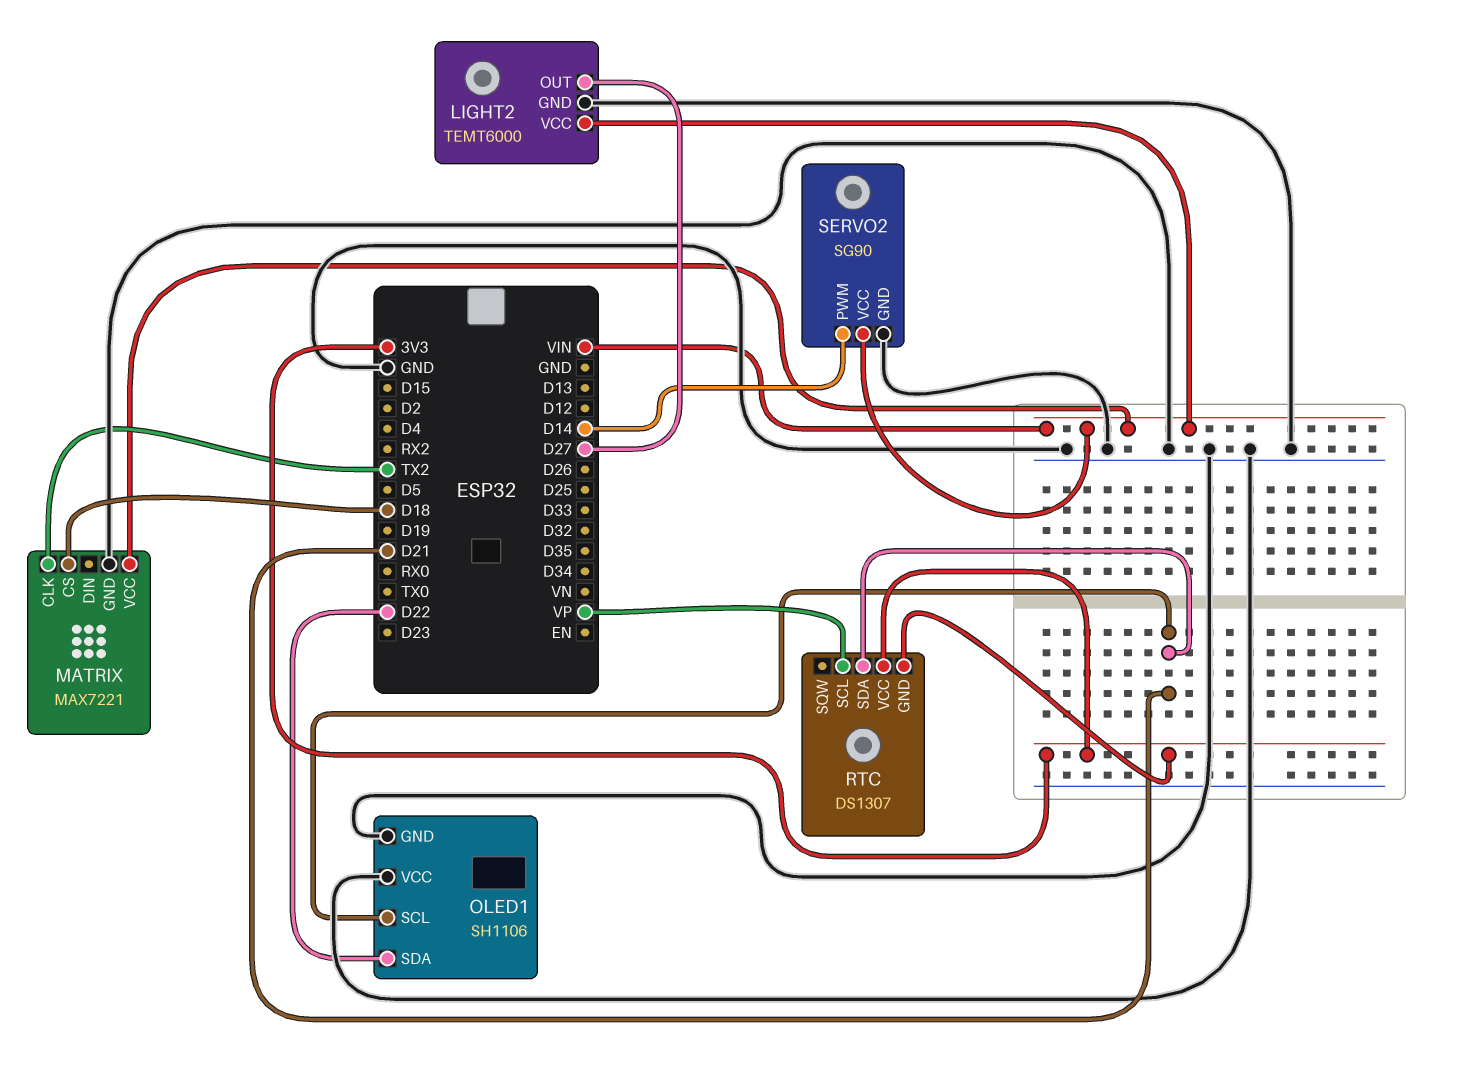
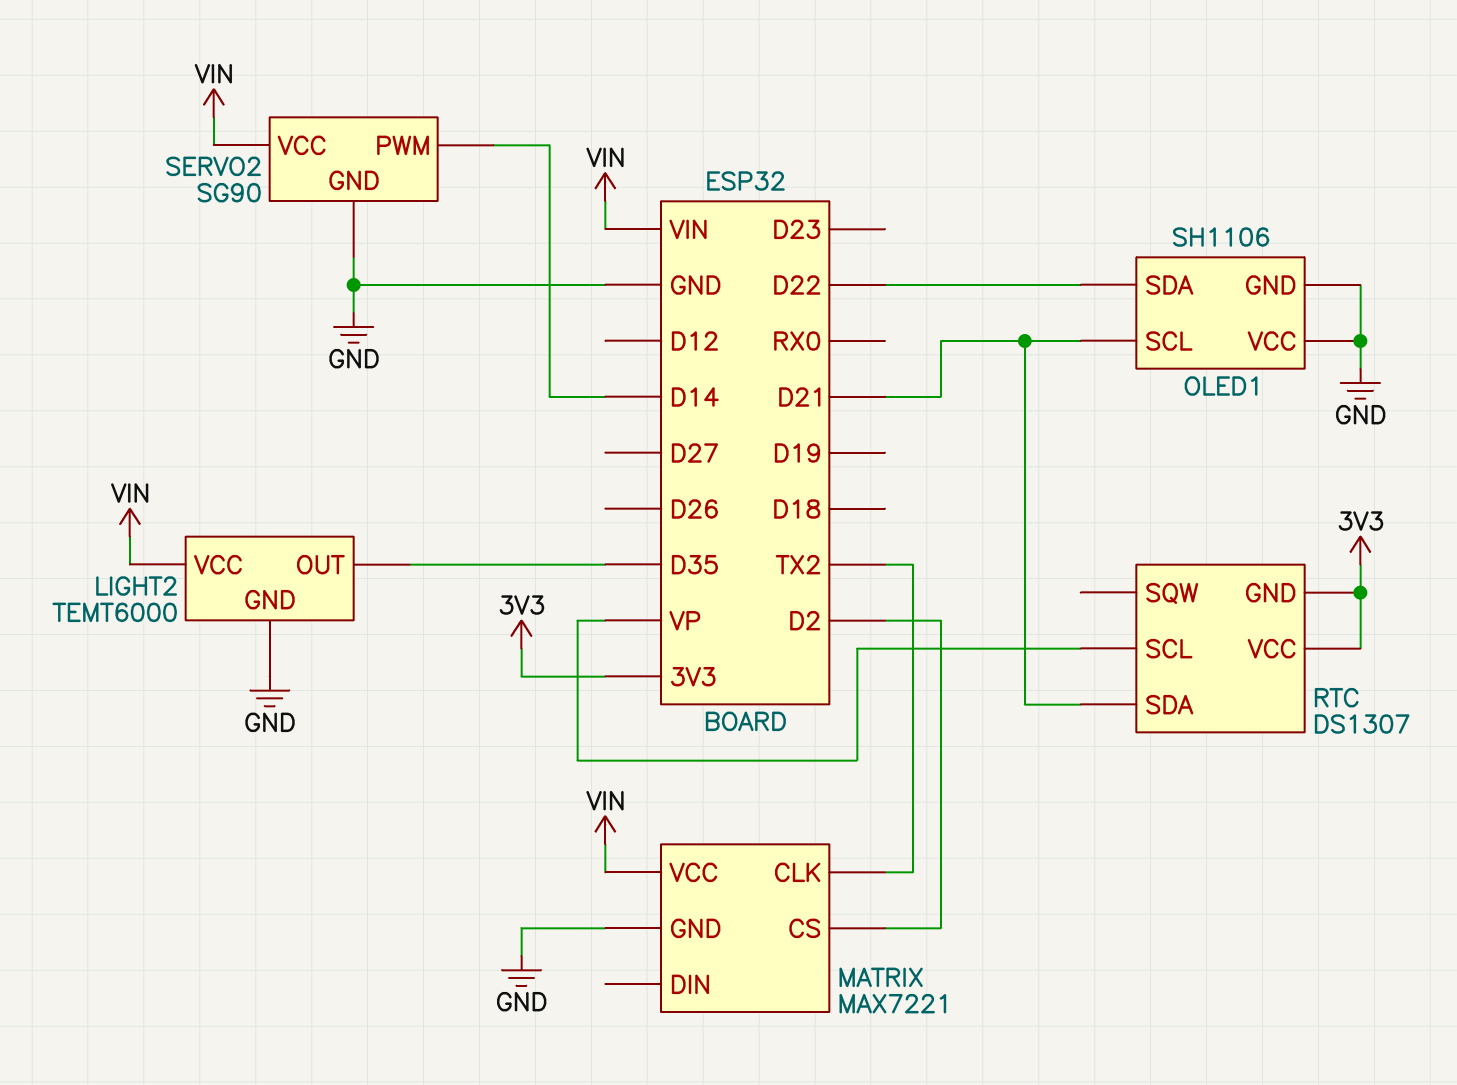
LIGHT2 pin OUT: D27 -> D35
MATRIX pin CS: D18 -> D2

